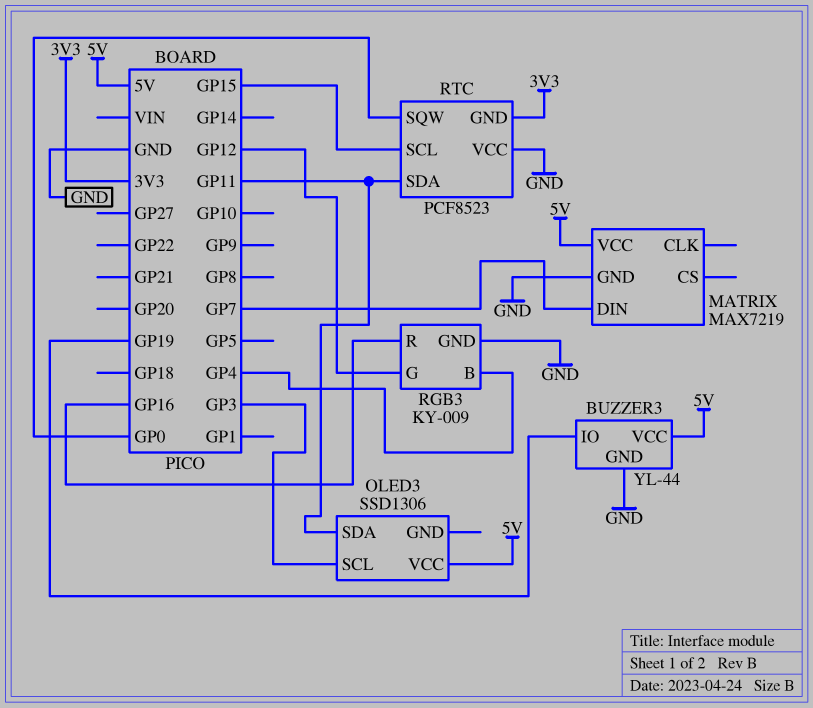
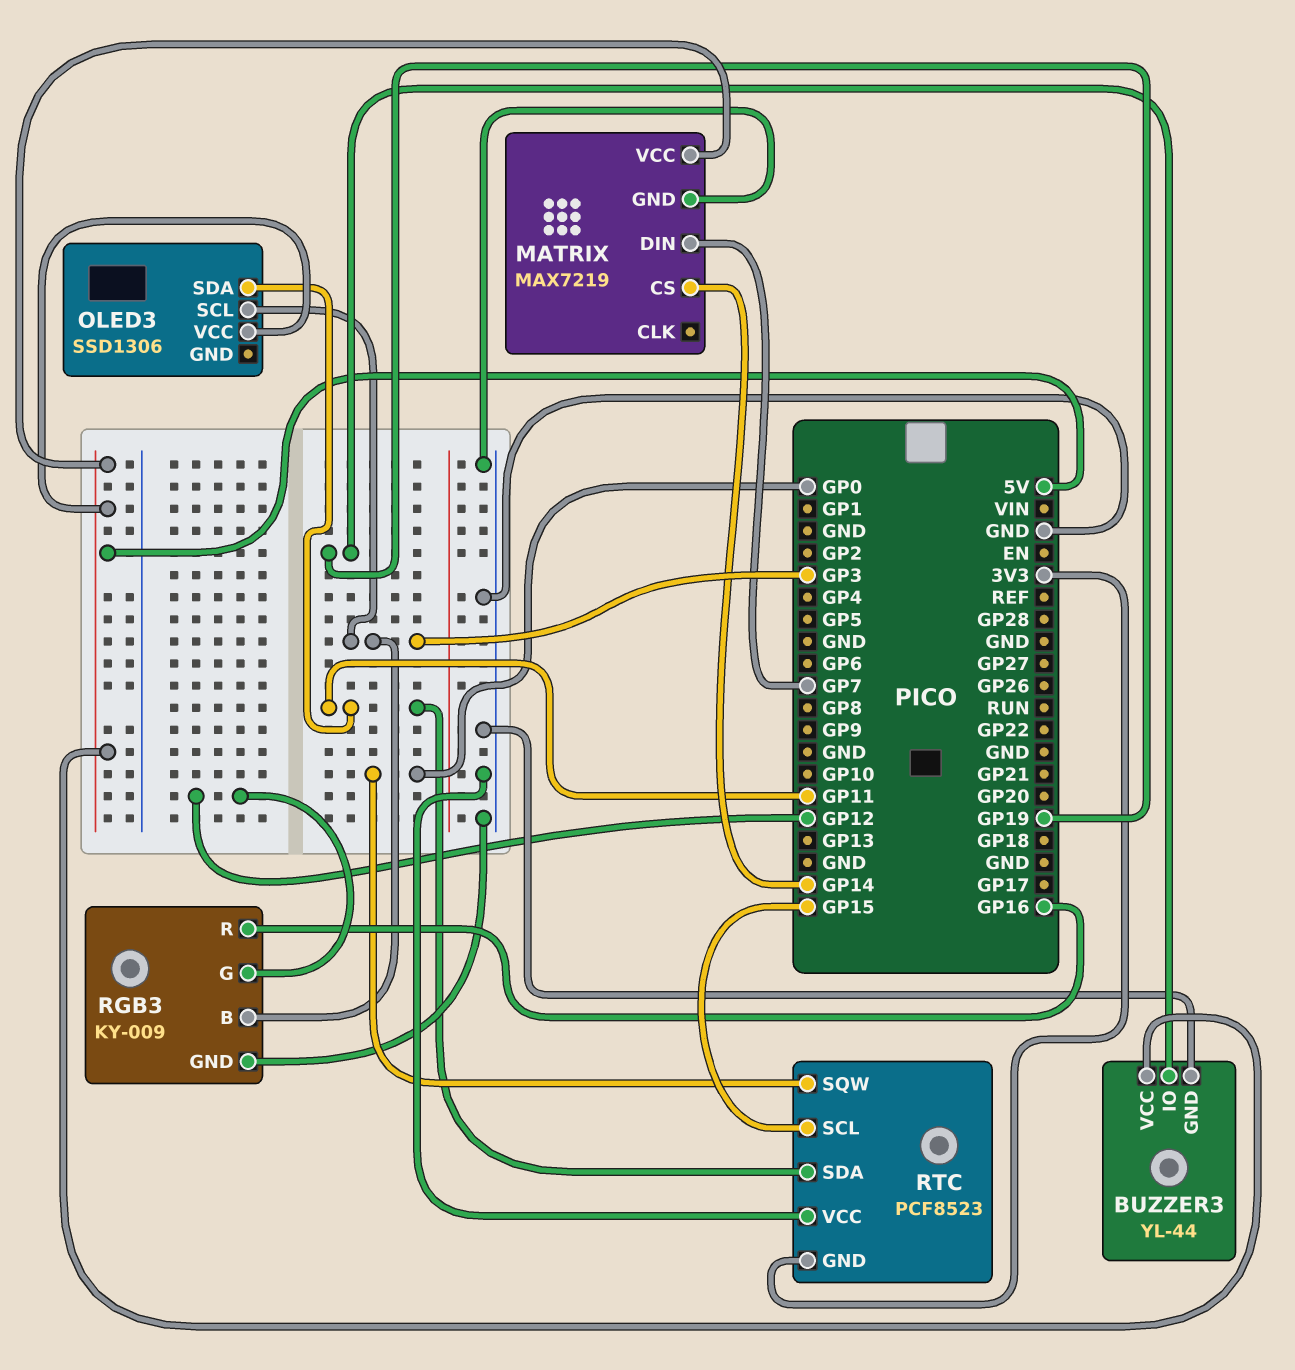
MATRIX pin CS: none -> GP14
RGB3 pin B: GP4 -> GP3

